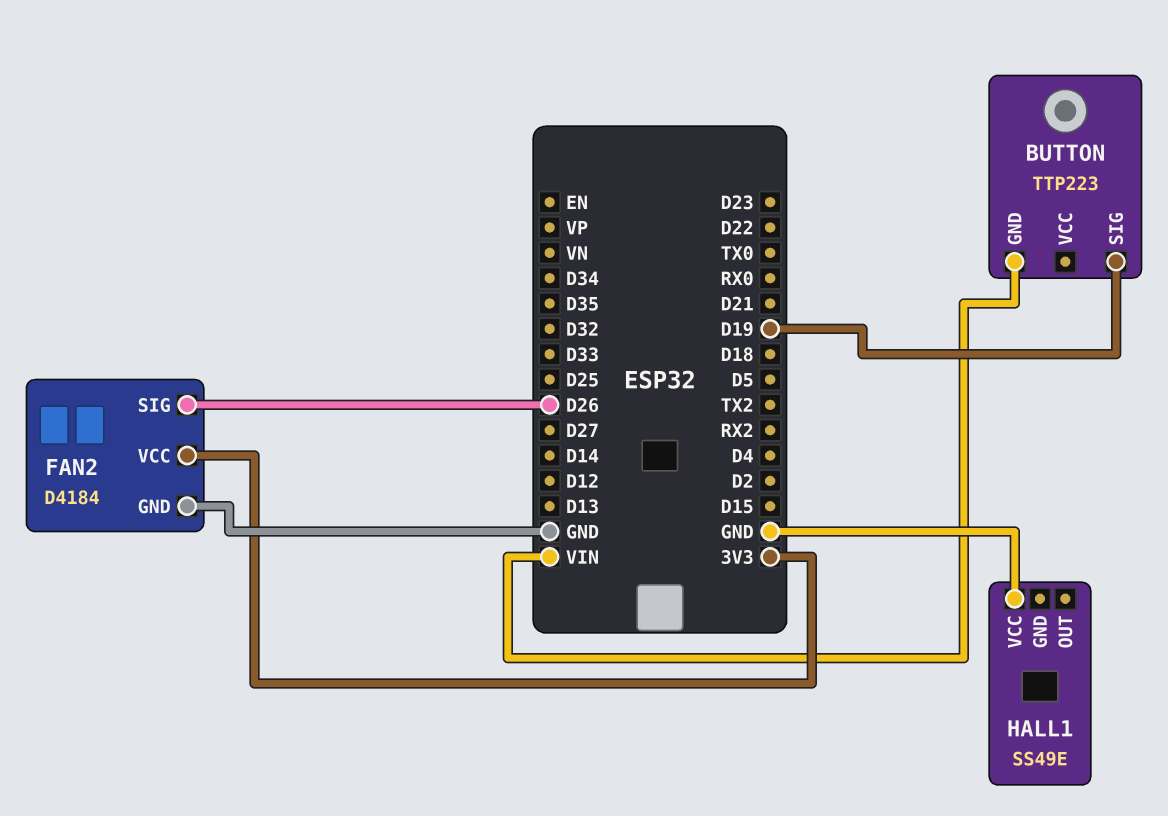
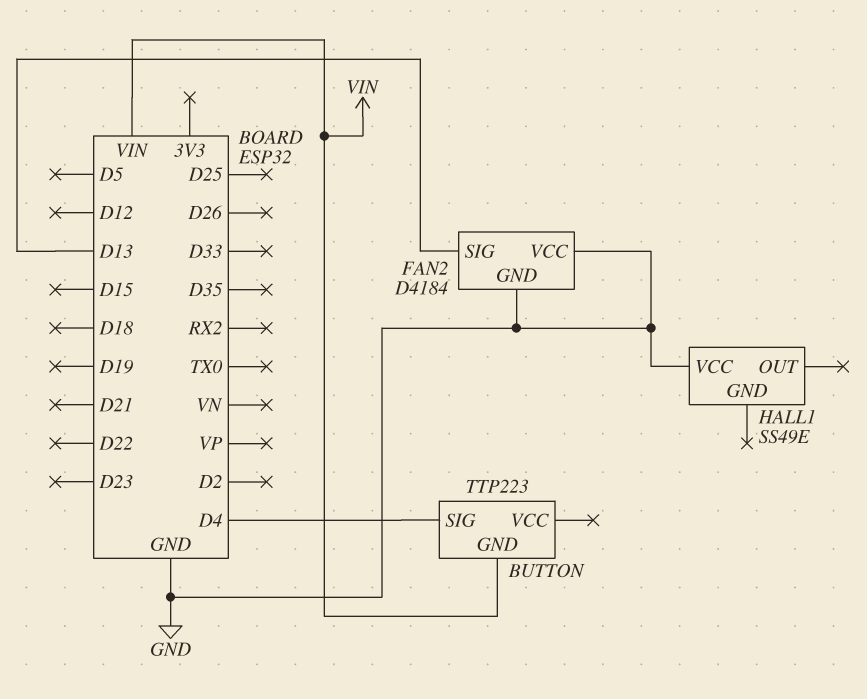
BUTTON pin SIG: D19 -> D4
FAN2 pin SIG: D26 -> D13
FAN2 pin VCC: 3V3 -> GND

